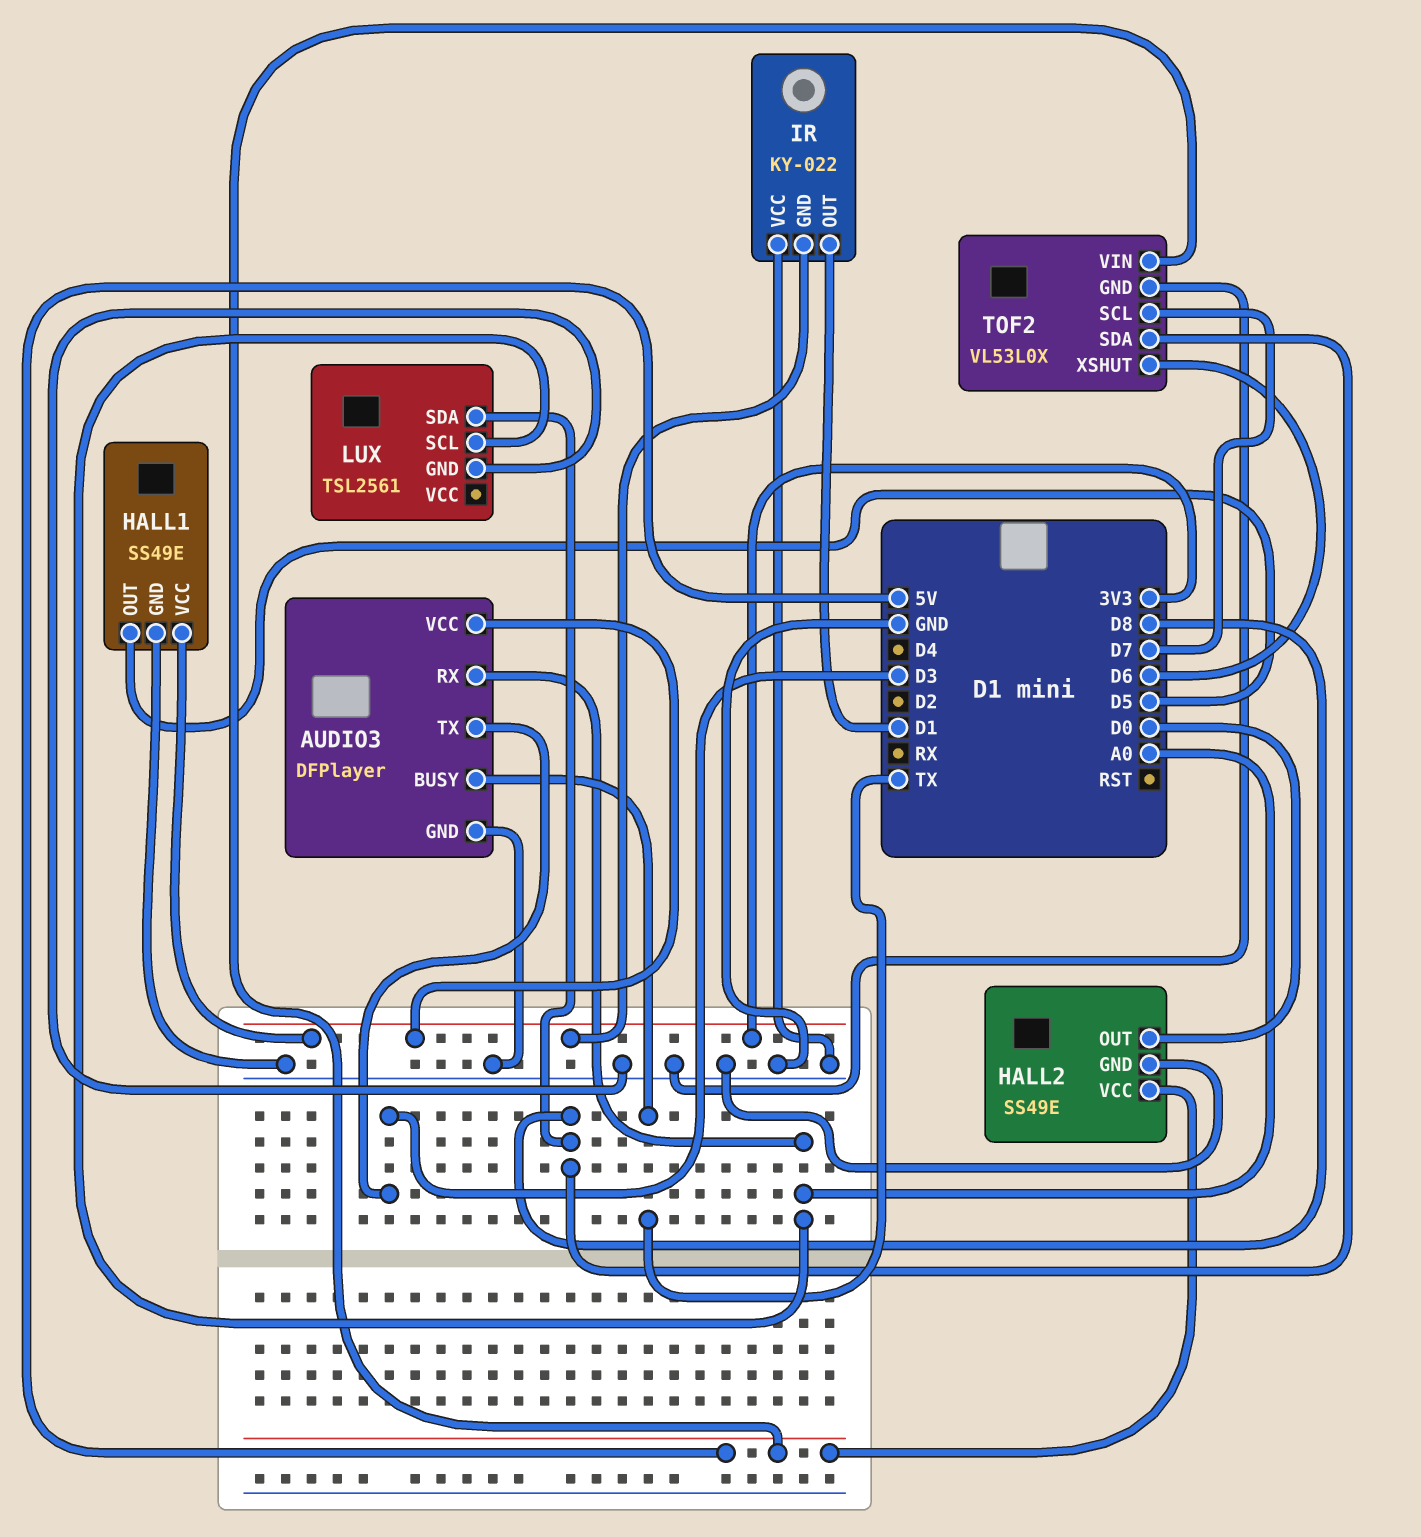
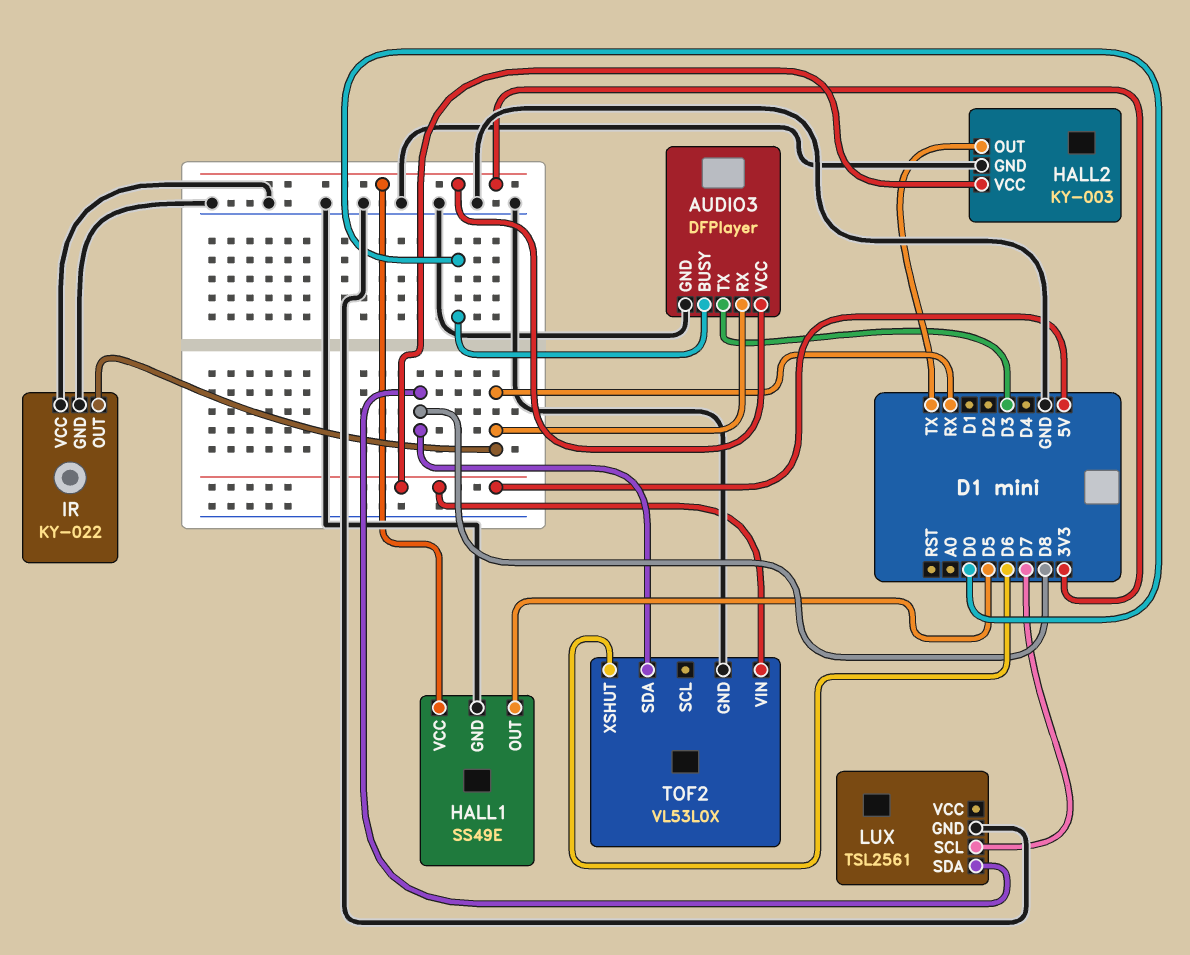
AUDIO3 pin BUSY: TX -> D0
AUDIO3 pin RX: A0 -> RX
HALL2: SS49E -> KY-003
HALL2 pin OUT: D0 -> TX
IR pin GND: 3V3 -> GND
IR pin OUT: D1 -> RX
LUX pin SCL: A0 -> D7
TOF2 pin SCL: D7 -> none

